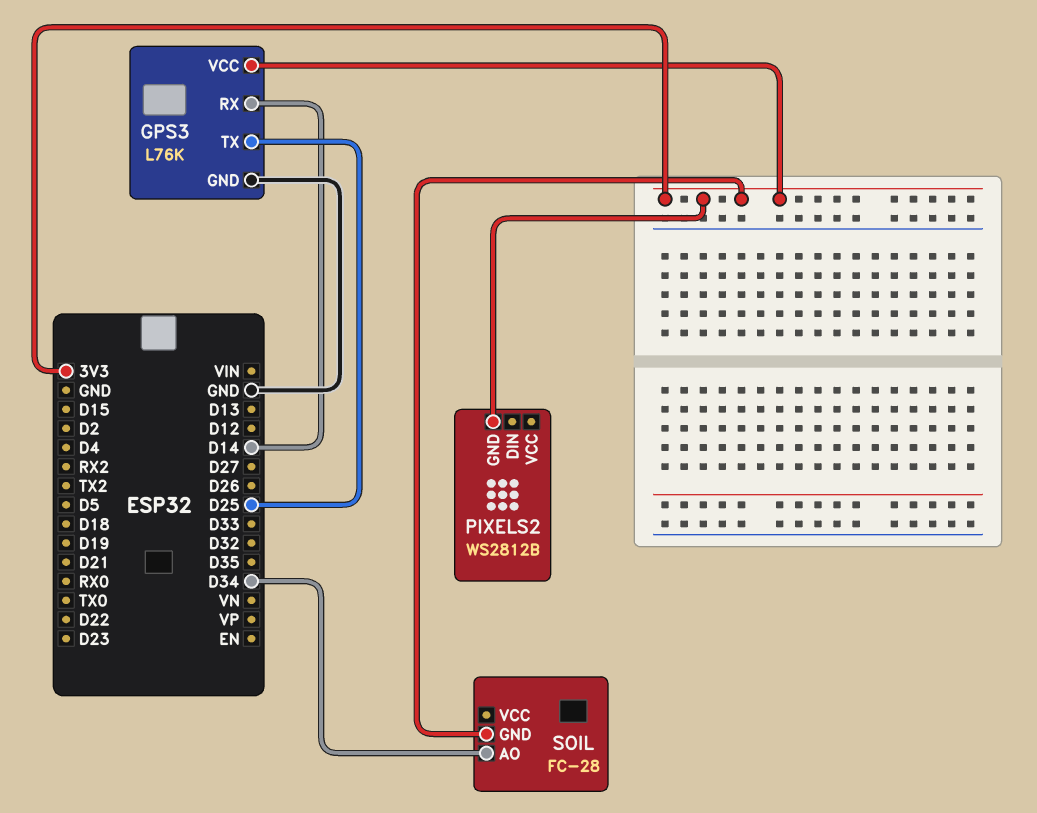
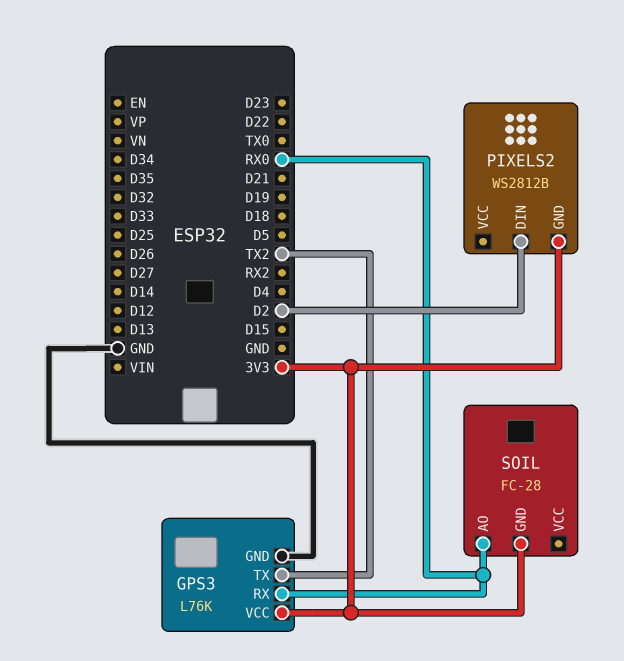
GPS3 pin RX: D14 -> RX0
GPS3 pin TX: D25 -> TX2
PIXELS2 pin DIN: none -> D2
SOIL pin AO: D34 -> RX0

